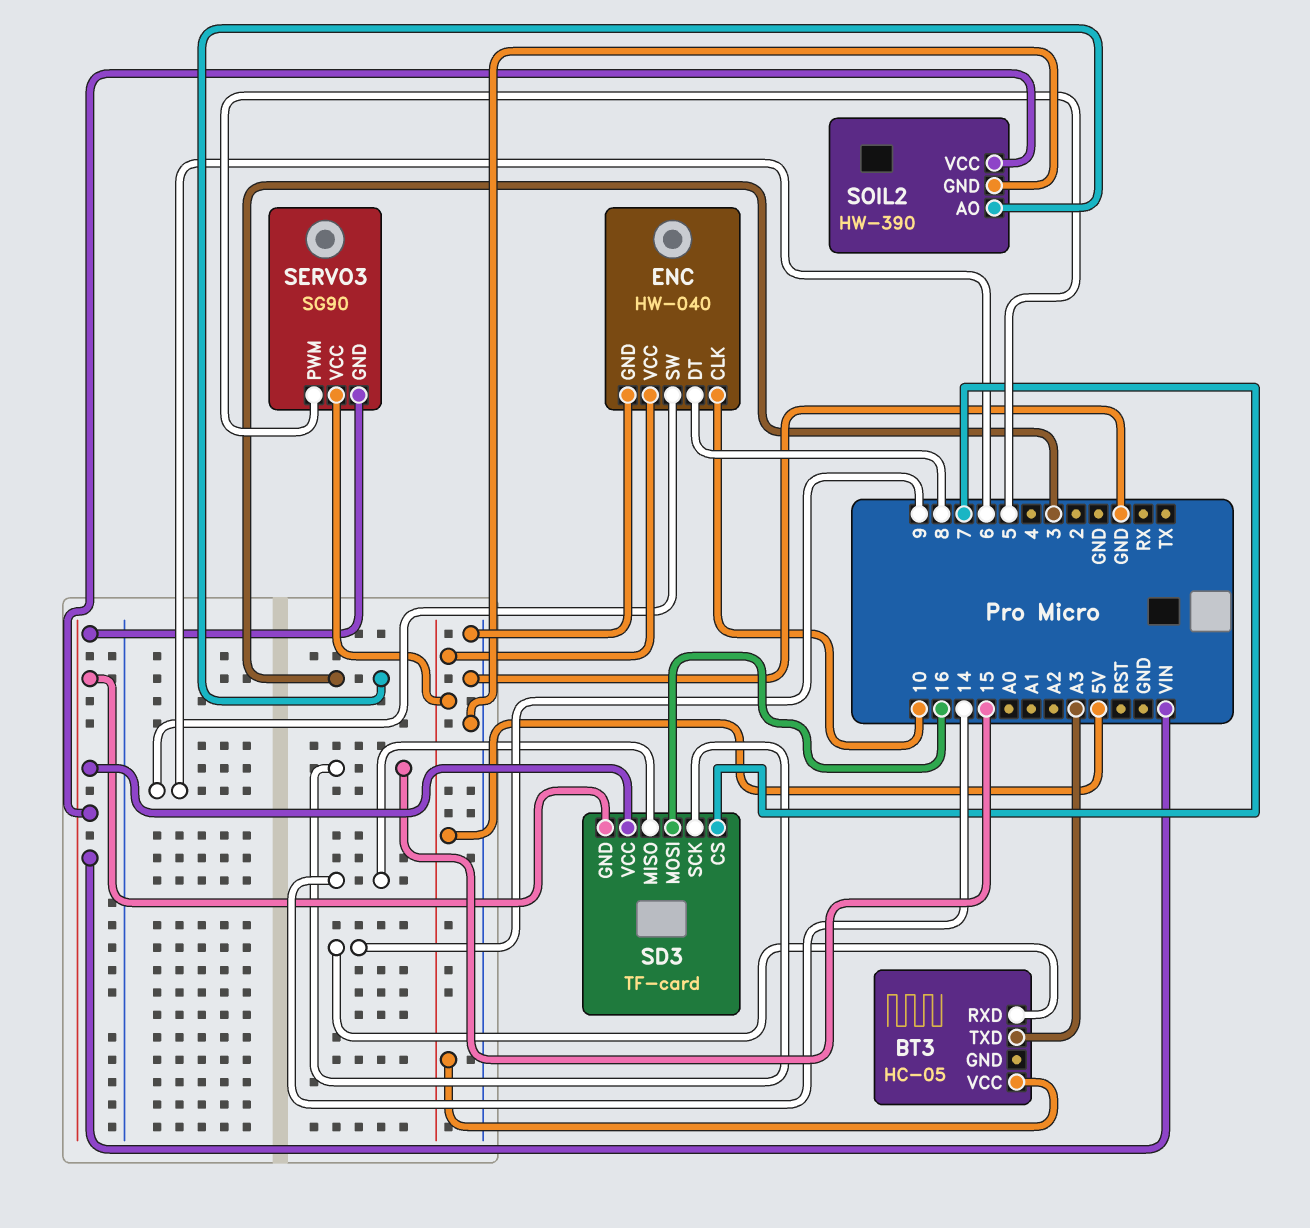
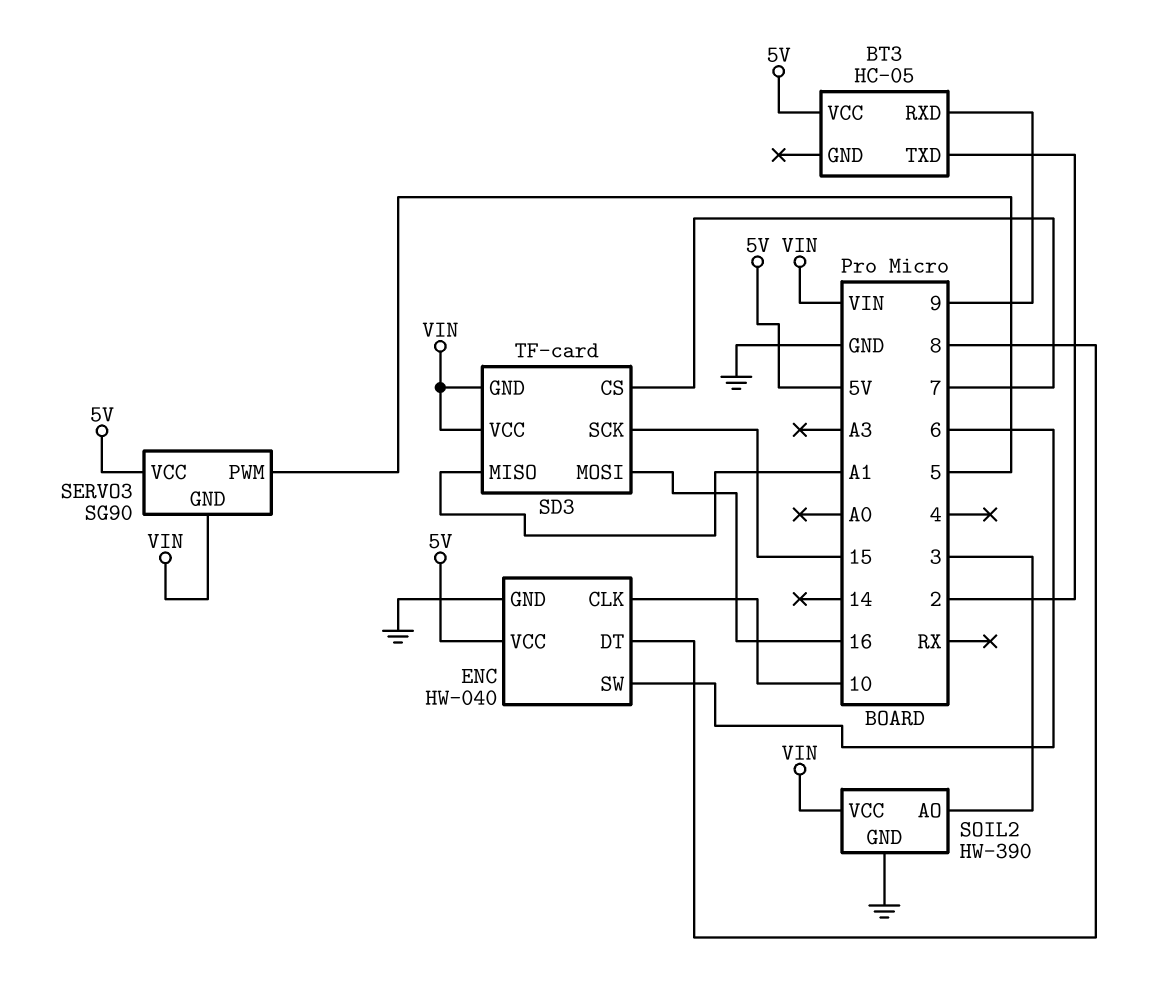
BT3 pin TXD: A3 -> 2
SD3 pin MISO: 14 -> A1

